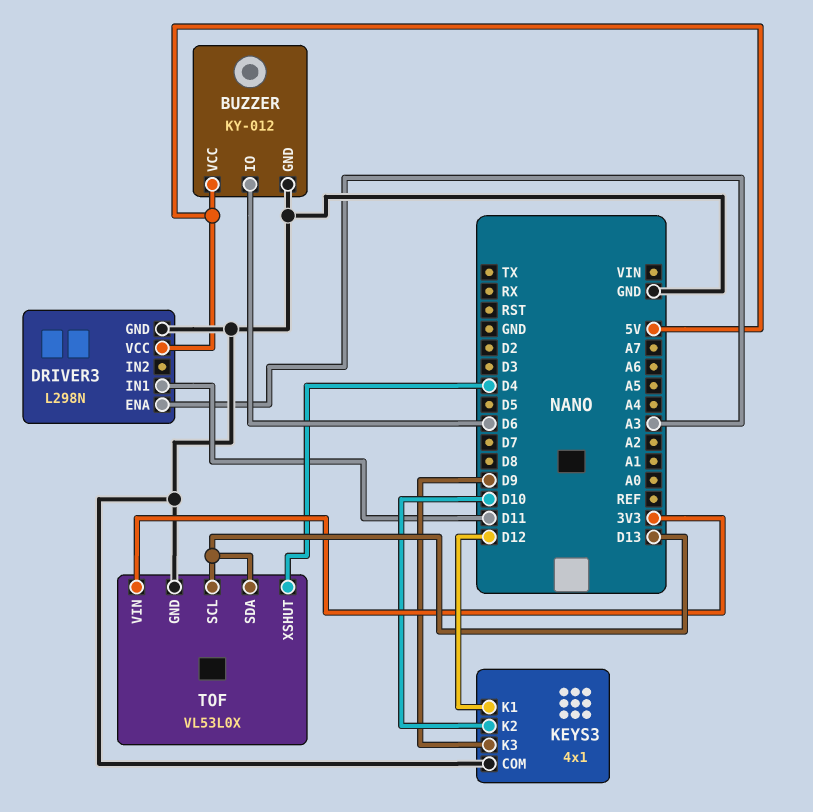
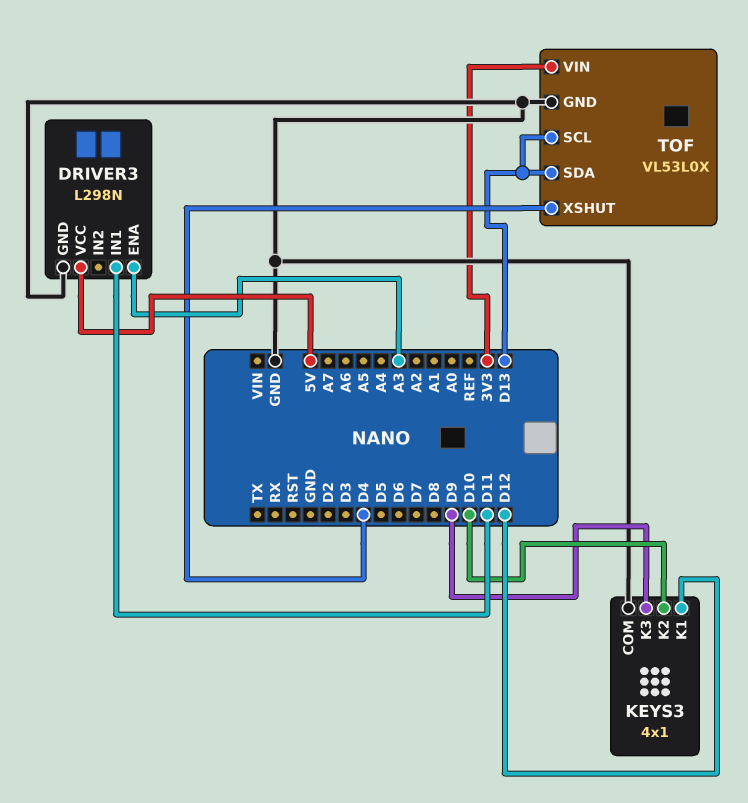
BUZZER: KY-012 -> none
BUZZER pin GND: GND -> none
BUZZER pin IO: D6 -> none
BUZZER pin VCC: 5V -> none

